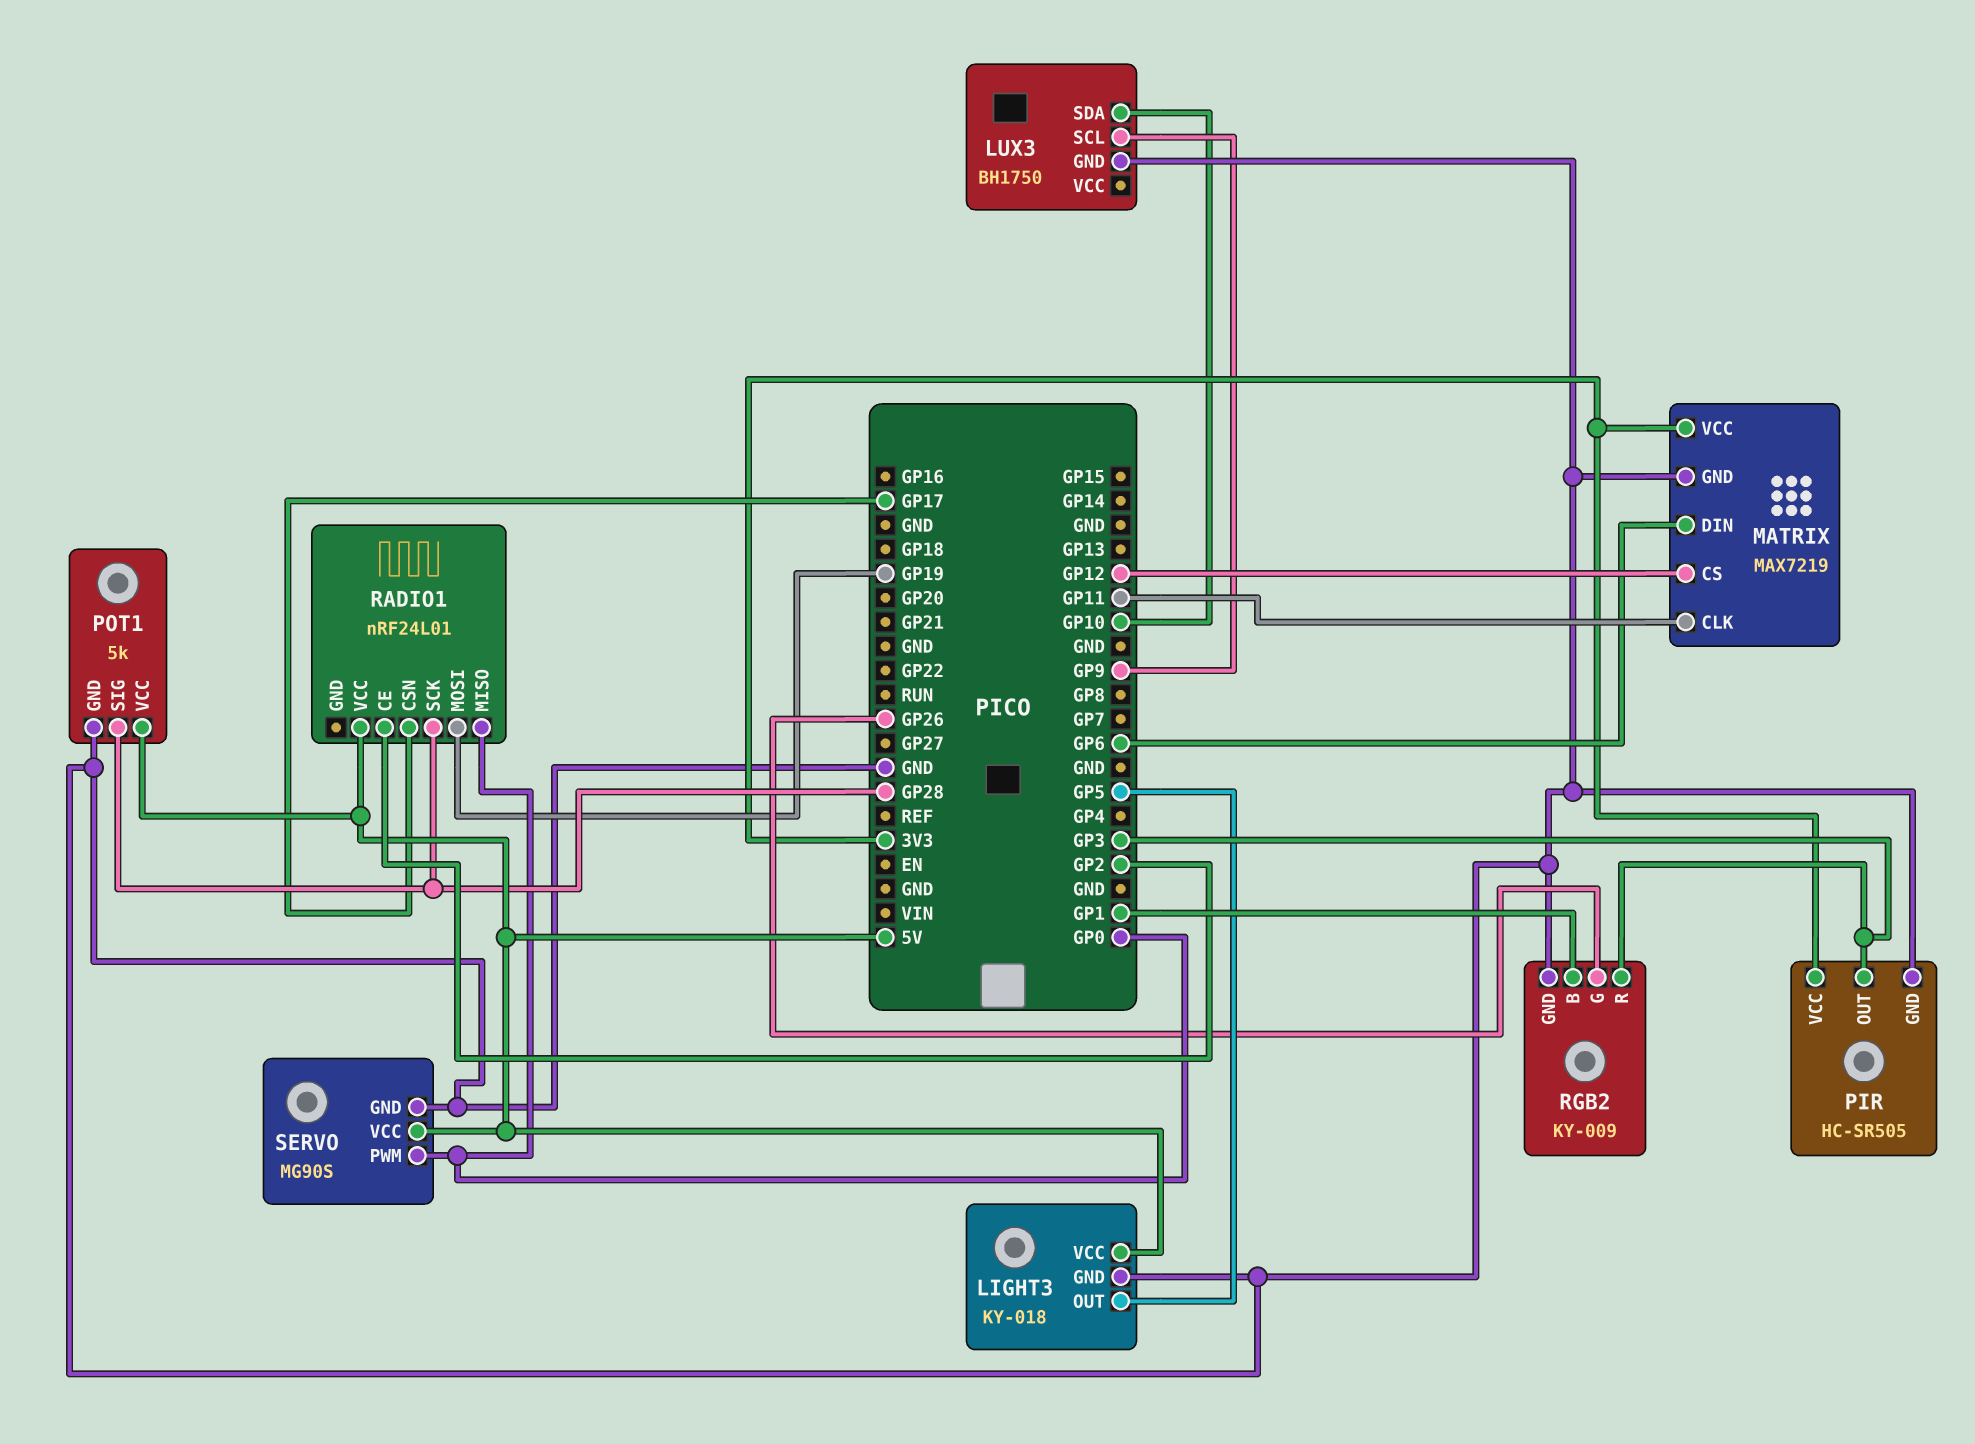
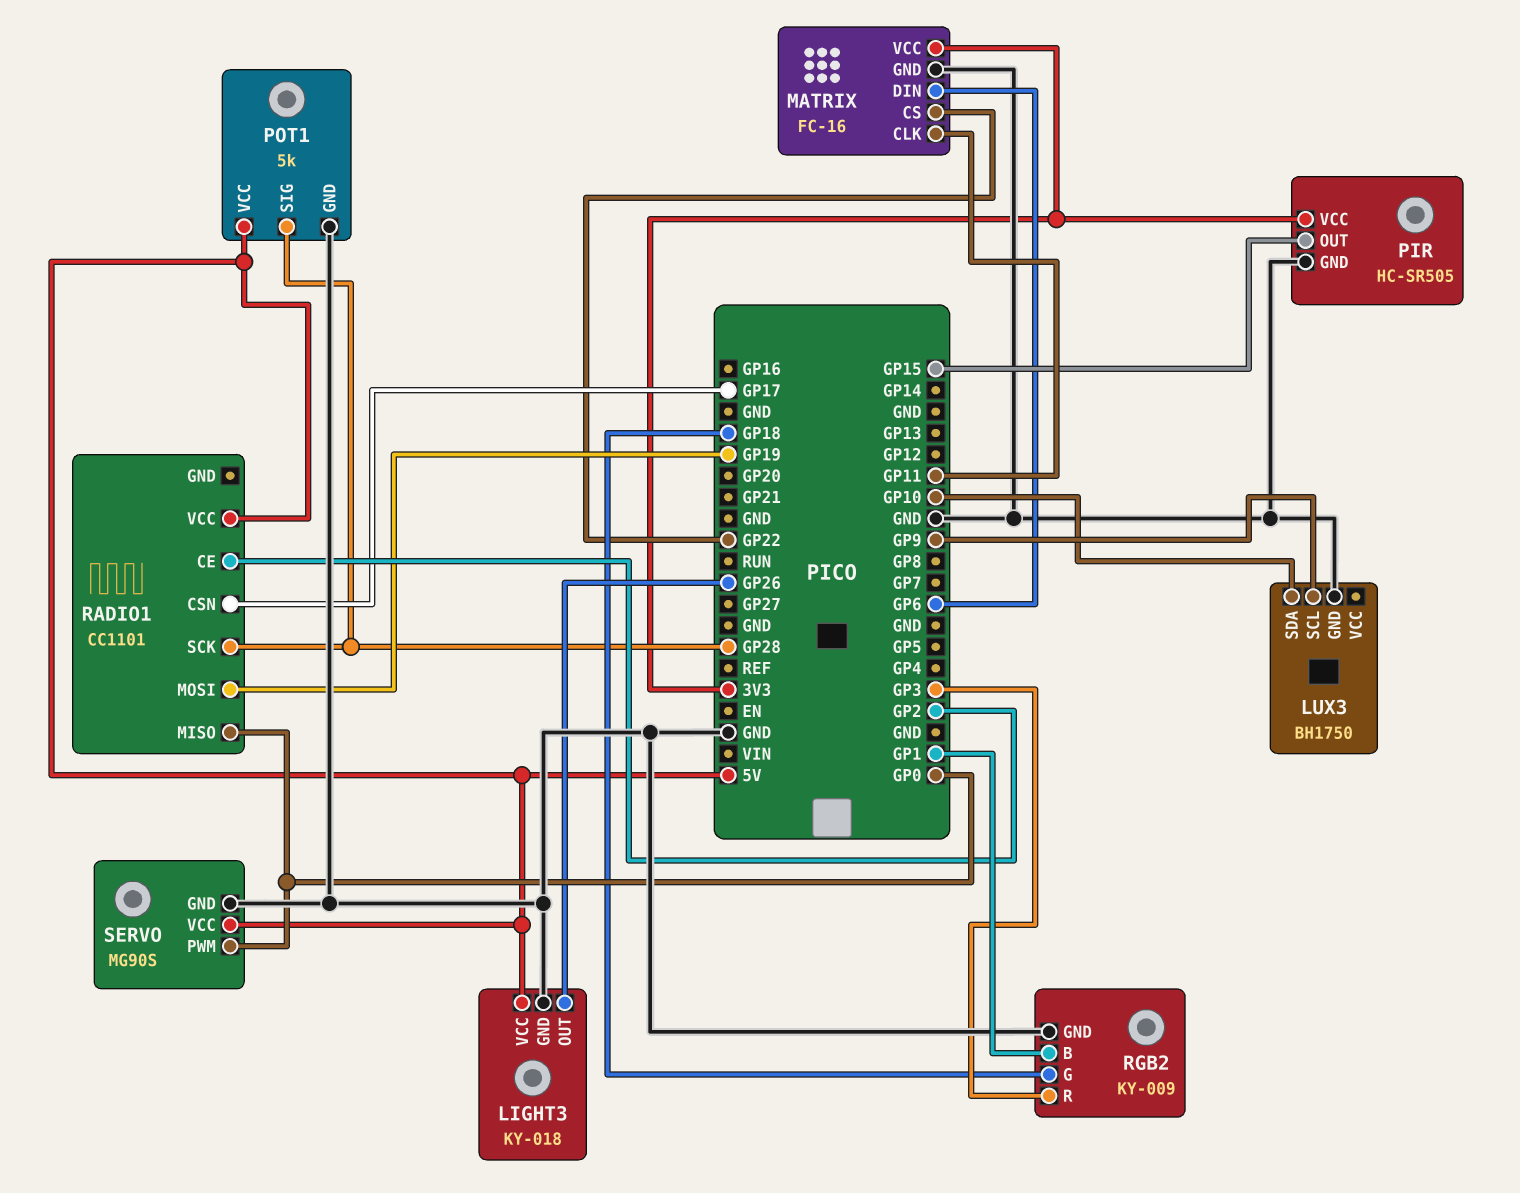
LIGHT3 pin OUT: GP5 -> GP26
MATRIX: MAX7219 -> FC-16
MATRIX pin CS: GP12 -> GP22
PIR pin OUT: GP3 -> GP15
RADIO1: nRF24L01 -> CC1101
RGB2 pin G: GP26 -> GP18

